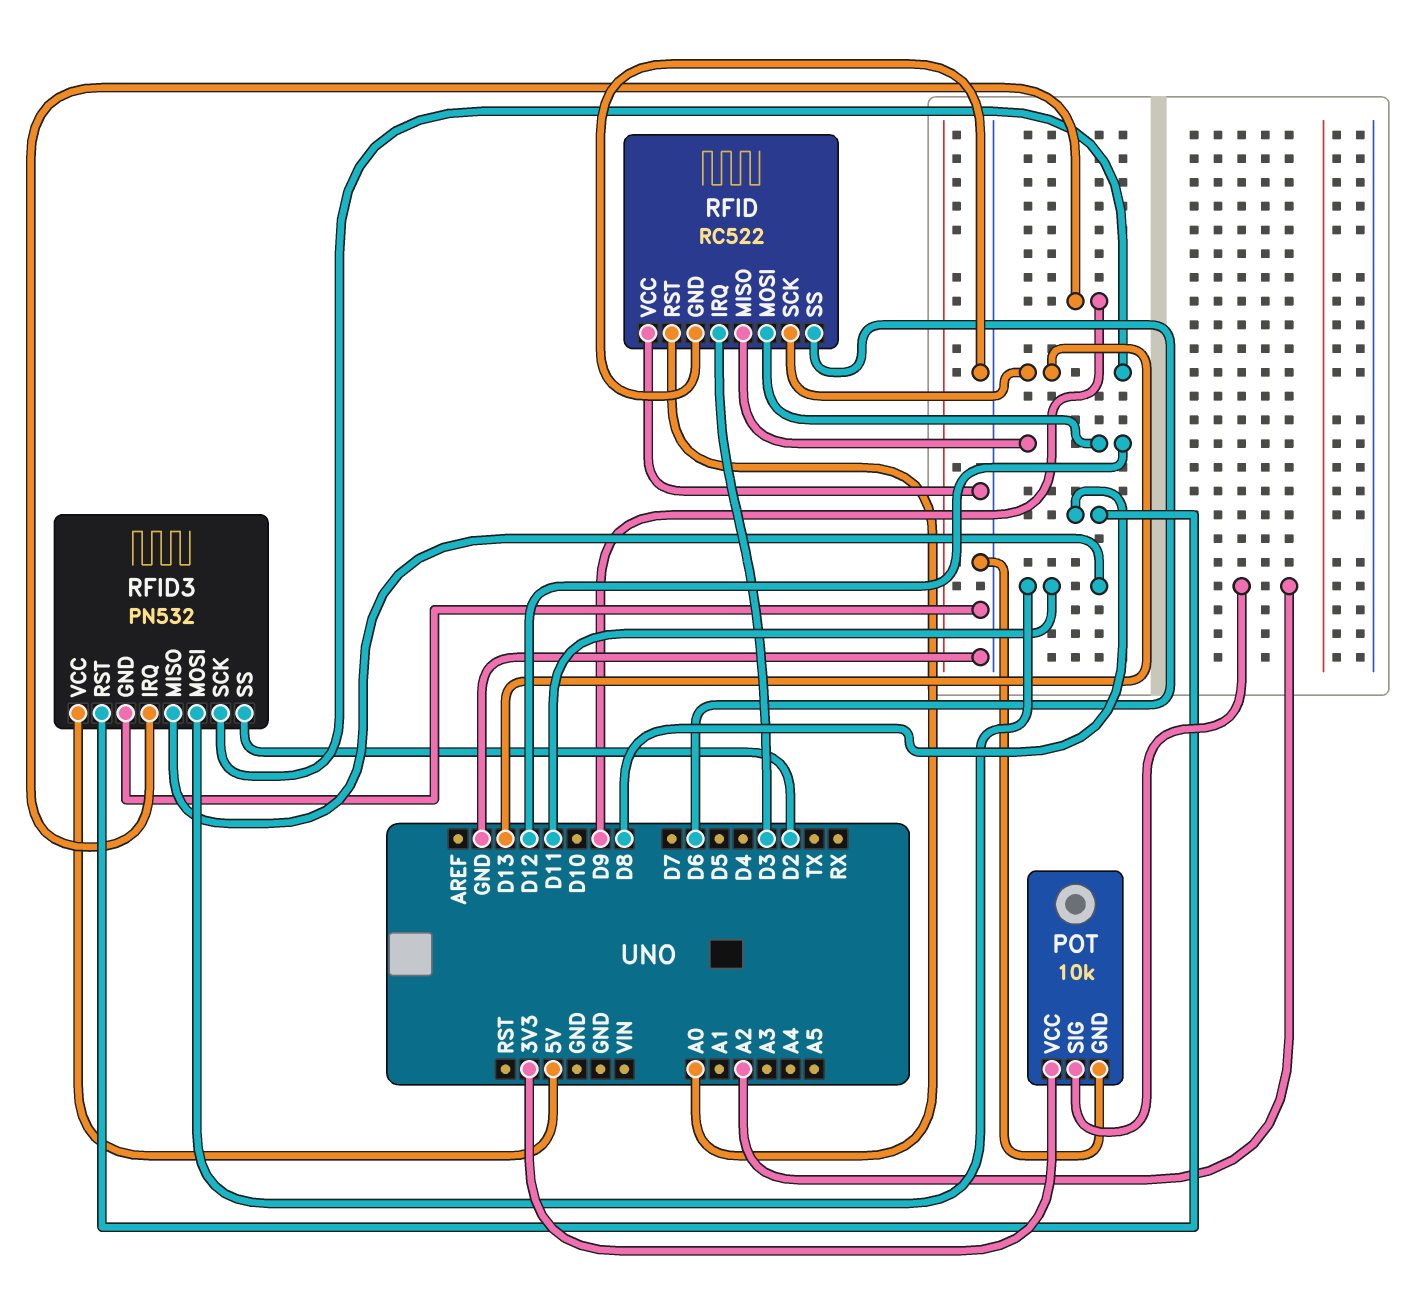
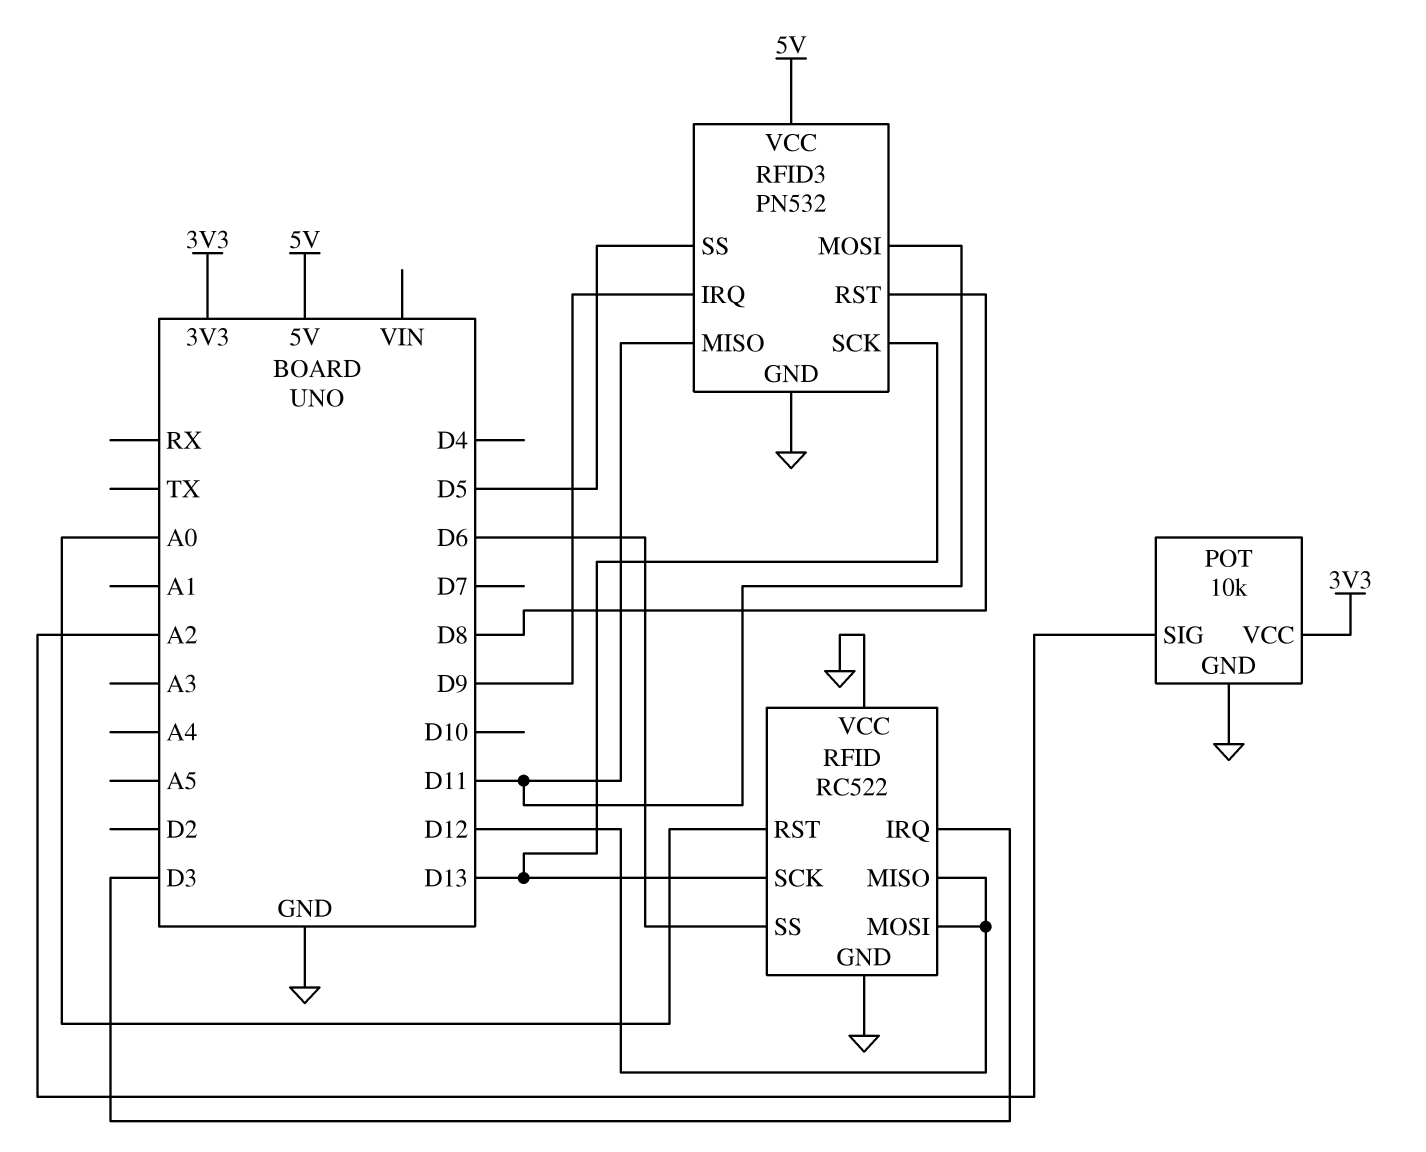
RFID3 pin SS: D2 -> D5

